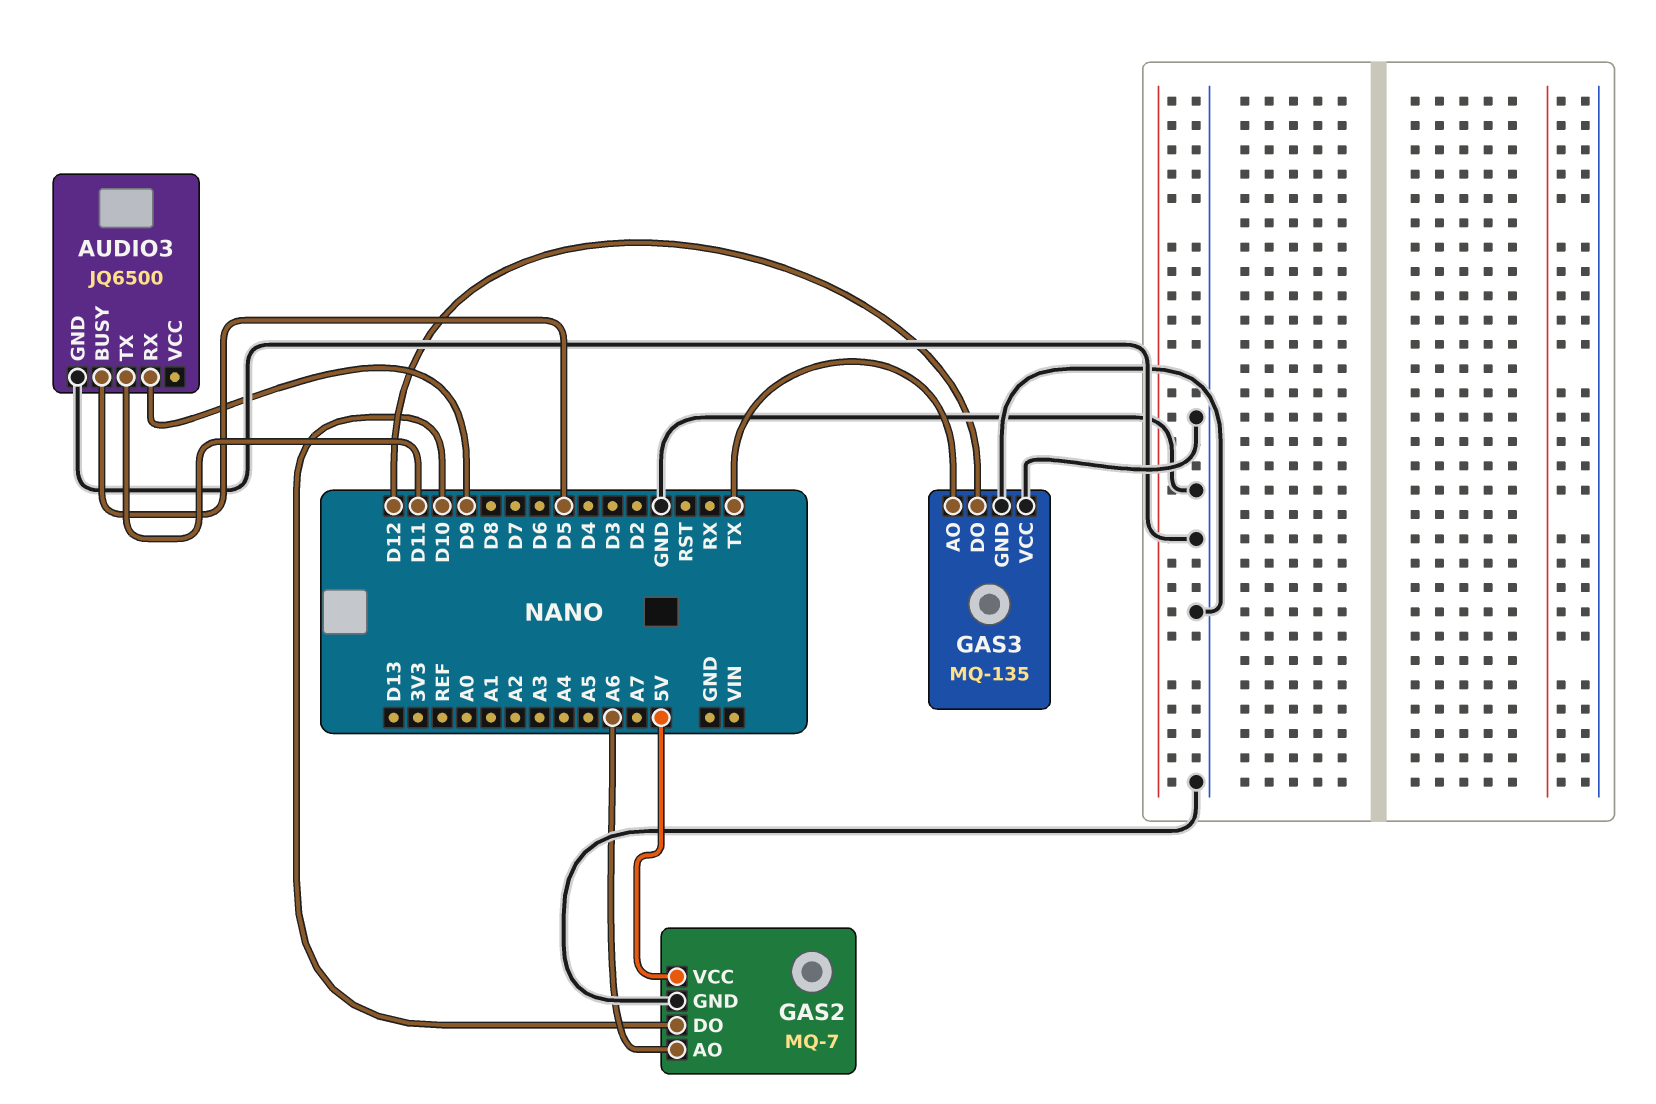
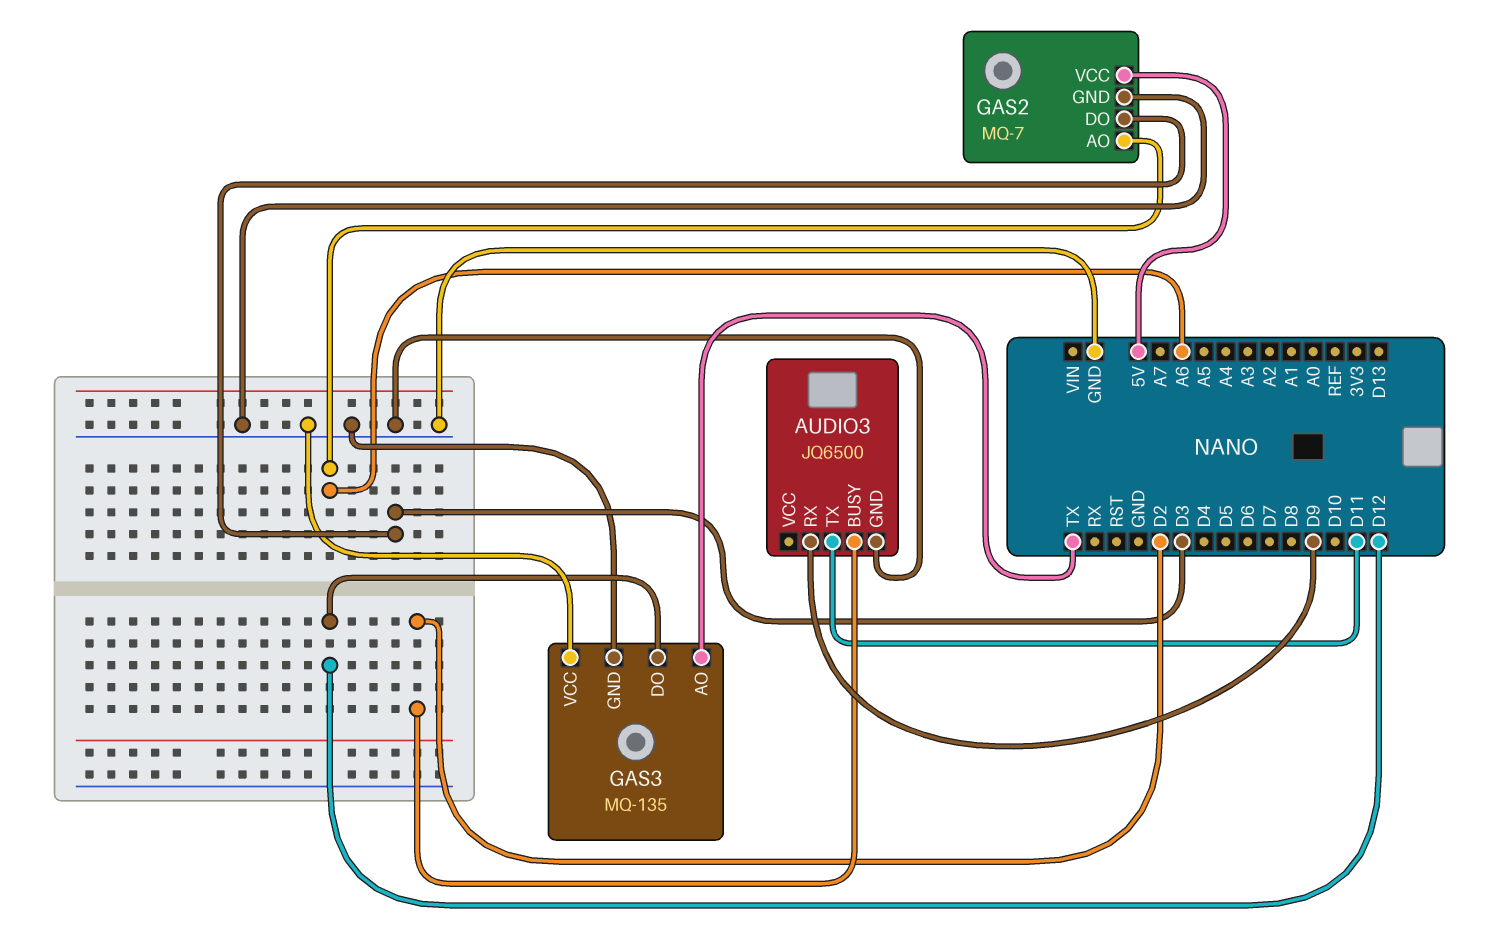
AUDIO3 pin BUSY: D5 -> D2
GAS2 pin DO: D10 -> D3

